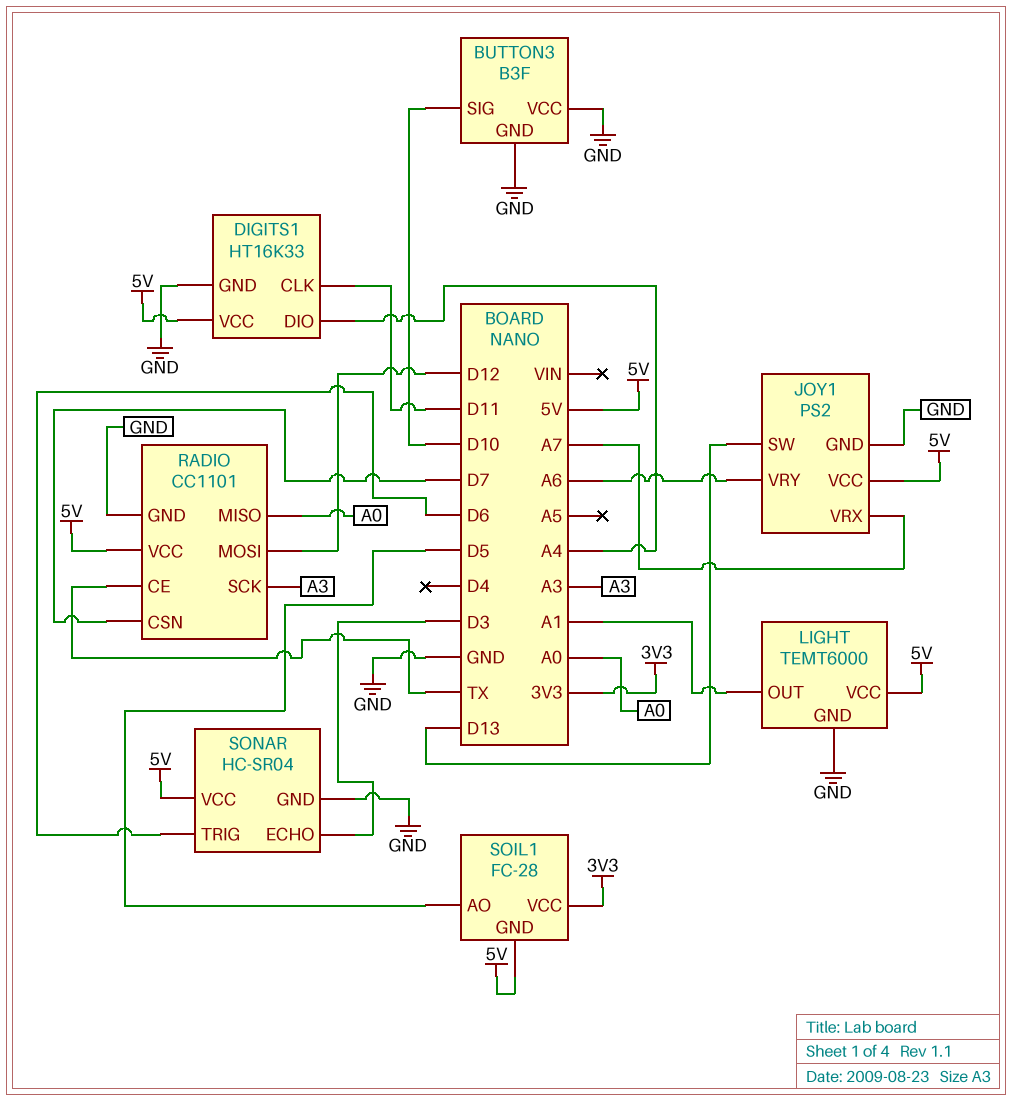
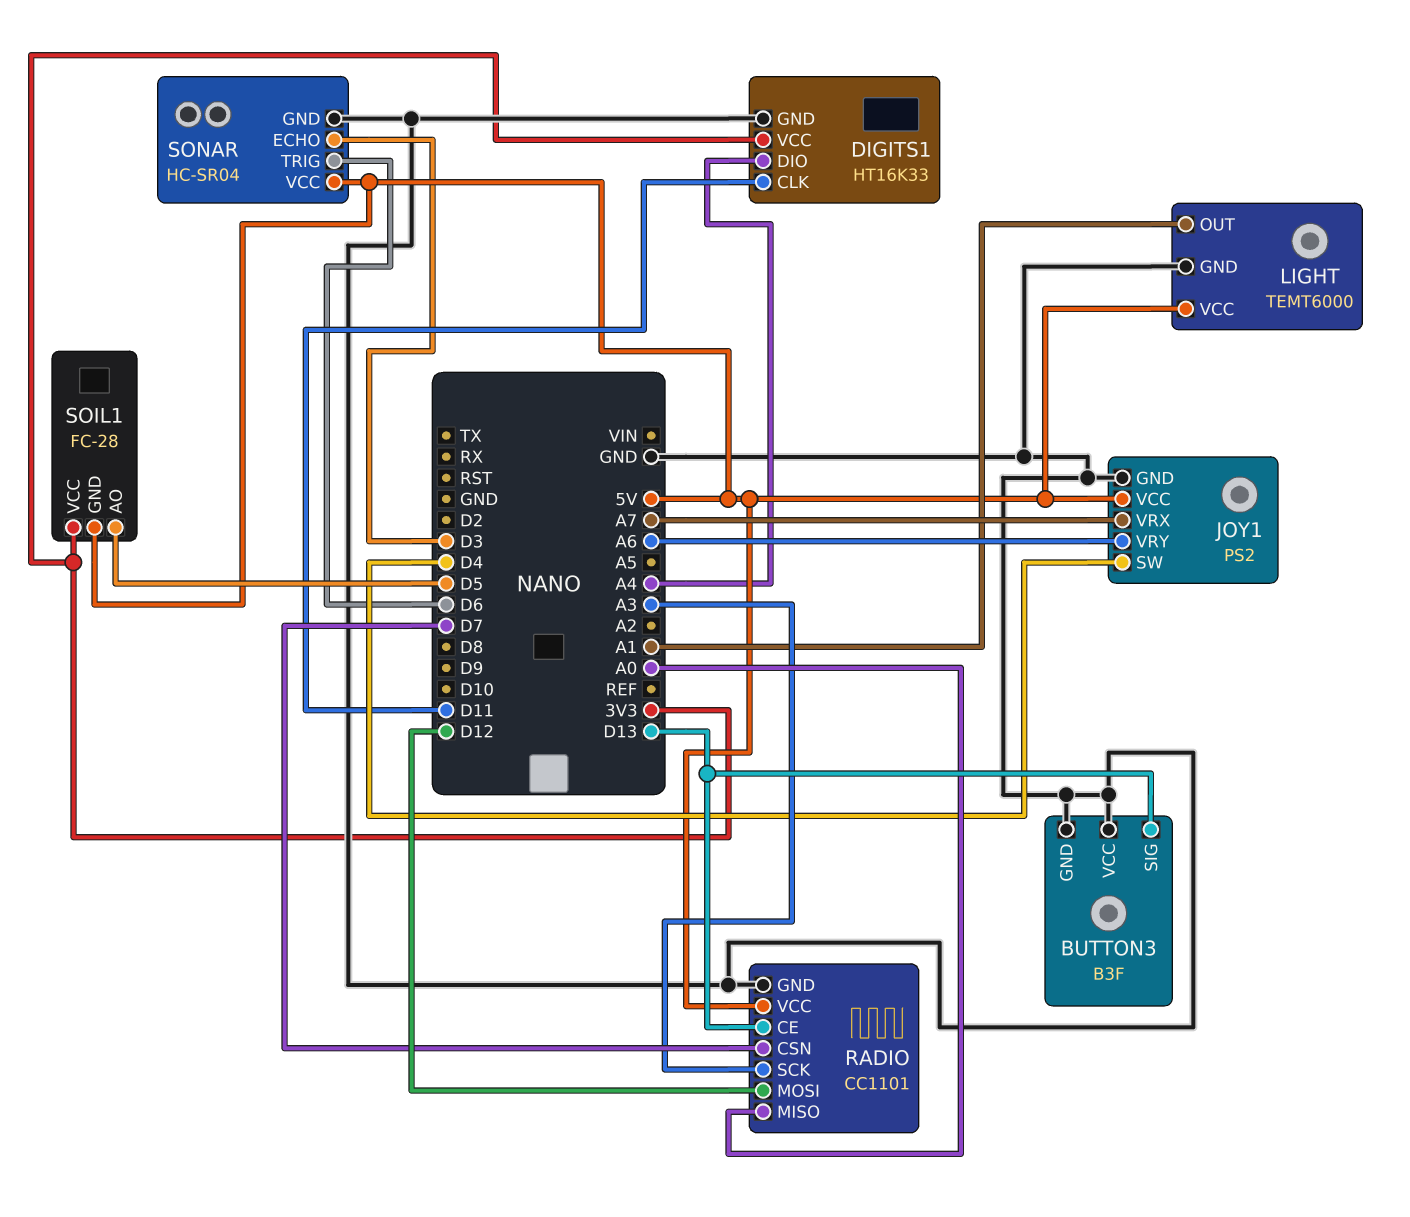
BUTTON3 pin SIG: D10 -> D13
DIGITS1 pin VCC: 5V -> 3V3
JOY1 pin SW: D13 -> D4
RADIO pin CE: TX -> D13

